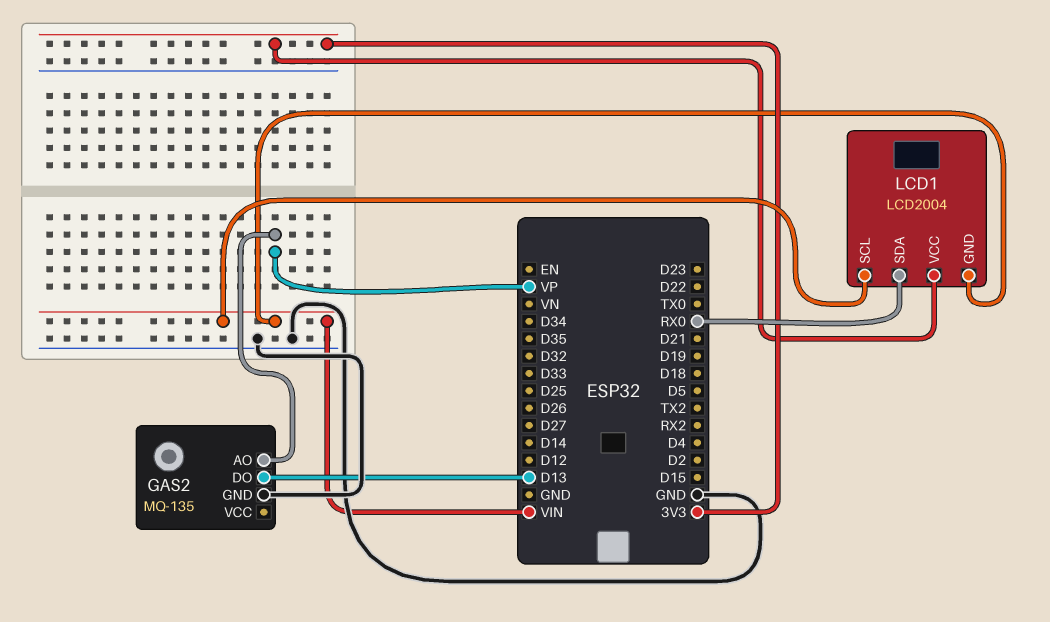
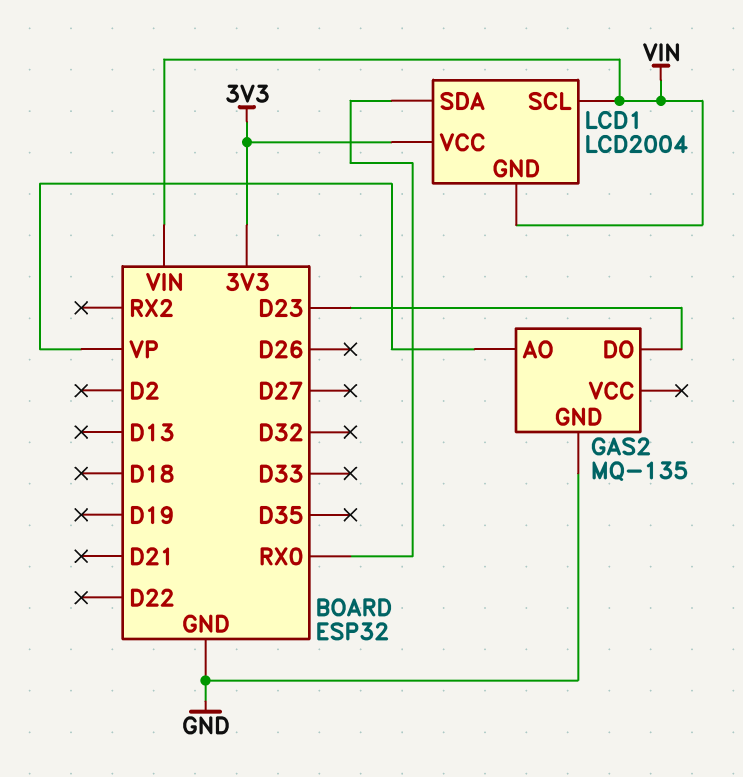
GAS2 pin DO: D13 -> D23

